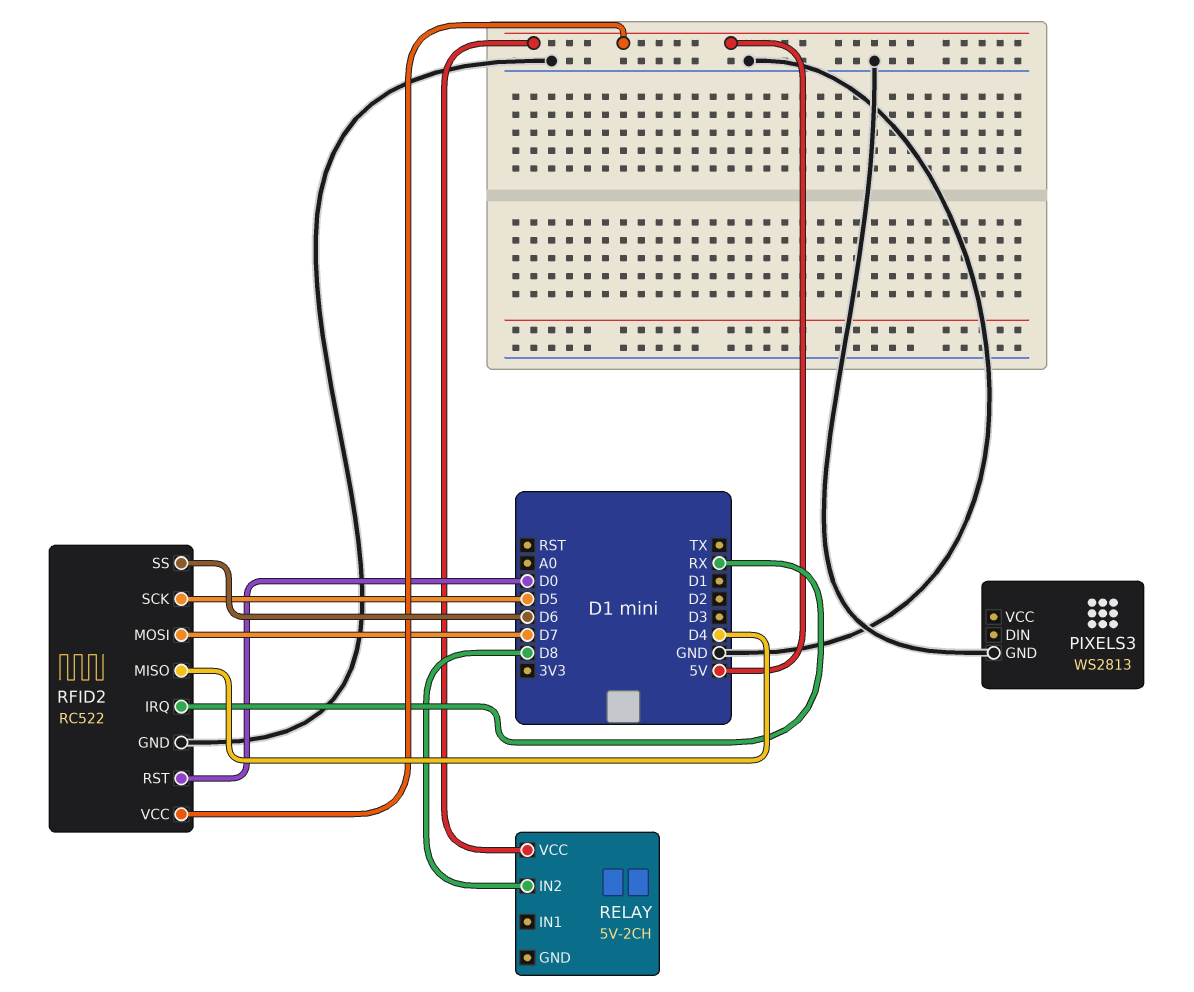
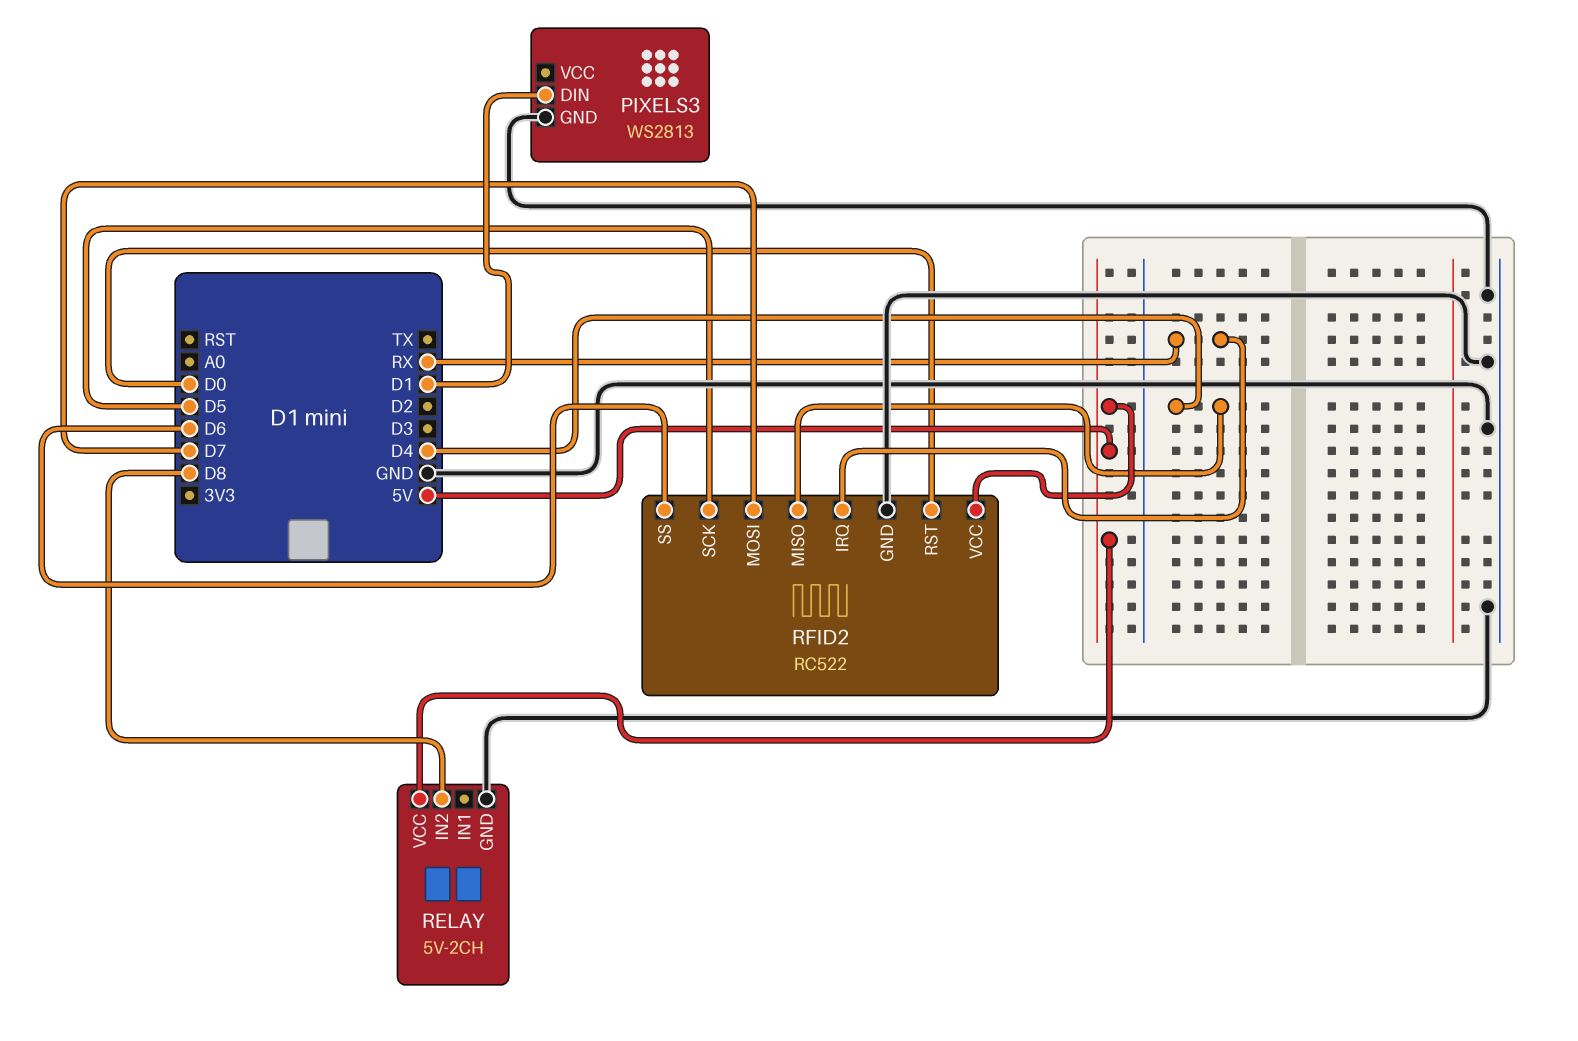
PIXELS3 pin DIN: none -> D1
RELAY pin GND: none -> GND

